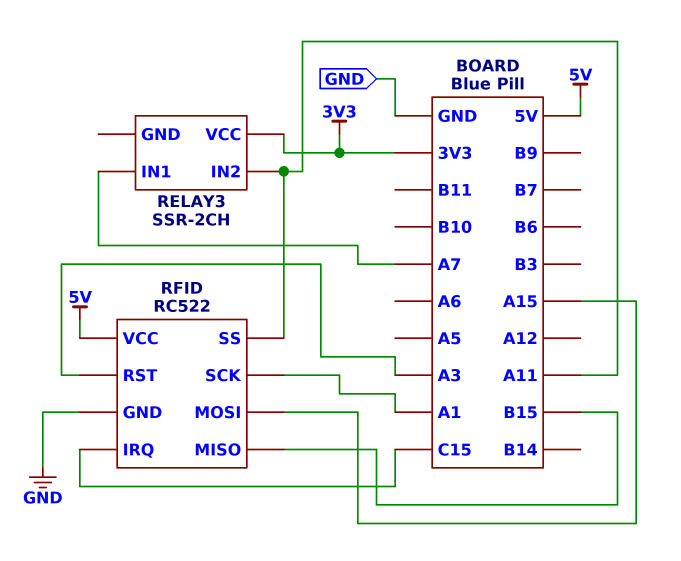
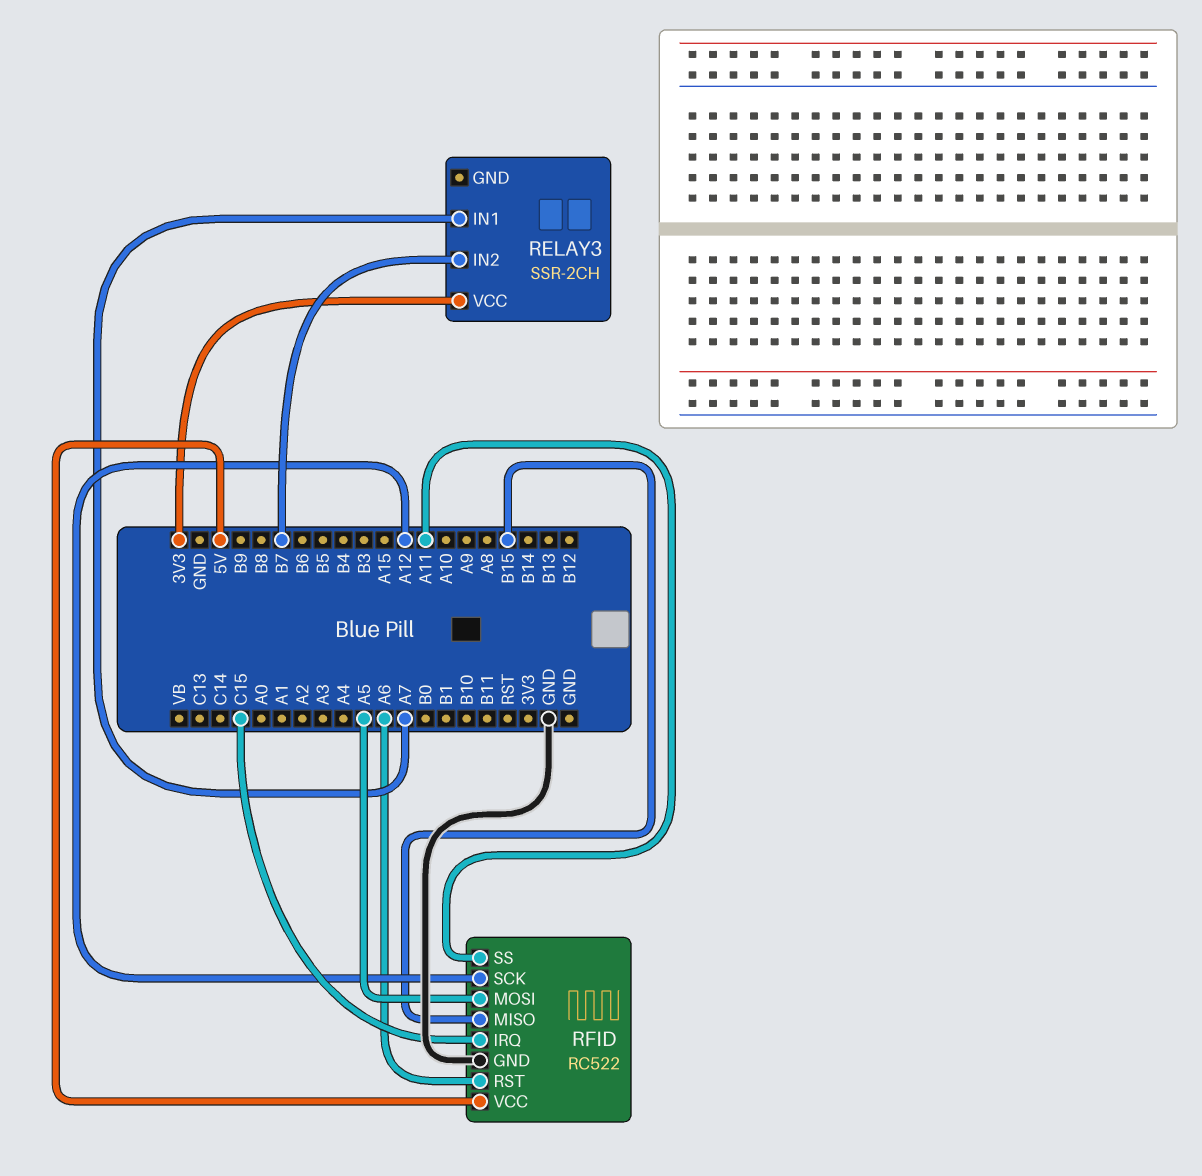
RELAY3 pin IN2: A11 -> B7
RFID pin MOSI: A15 -> A5
RFID pin RST: A3 -> A6
RFID pin SCK: A1 -> A12

